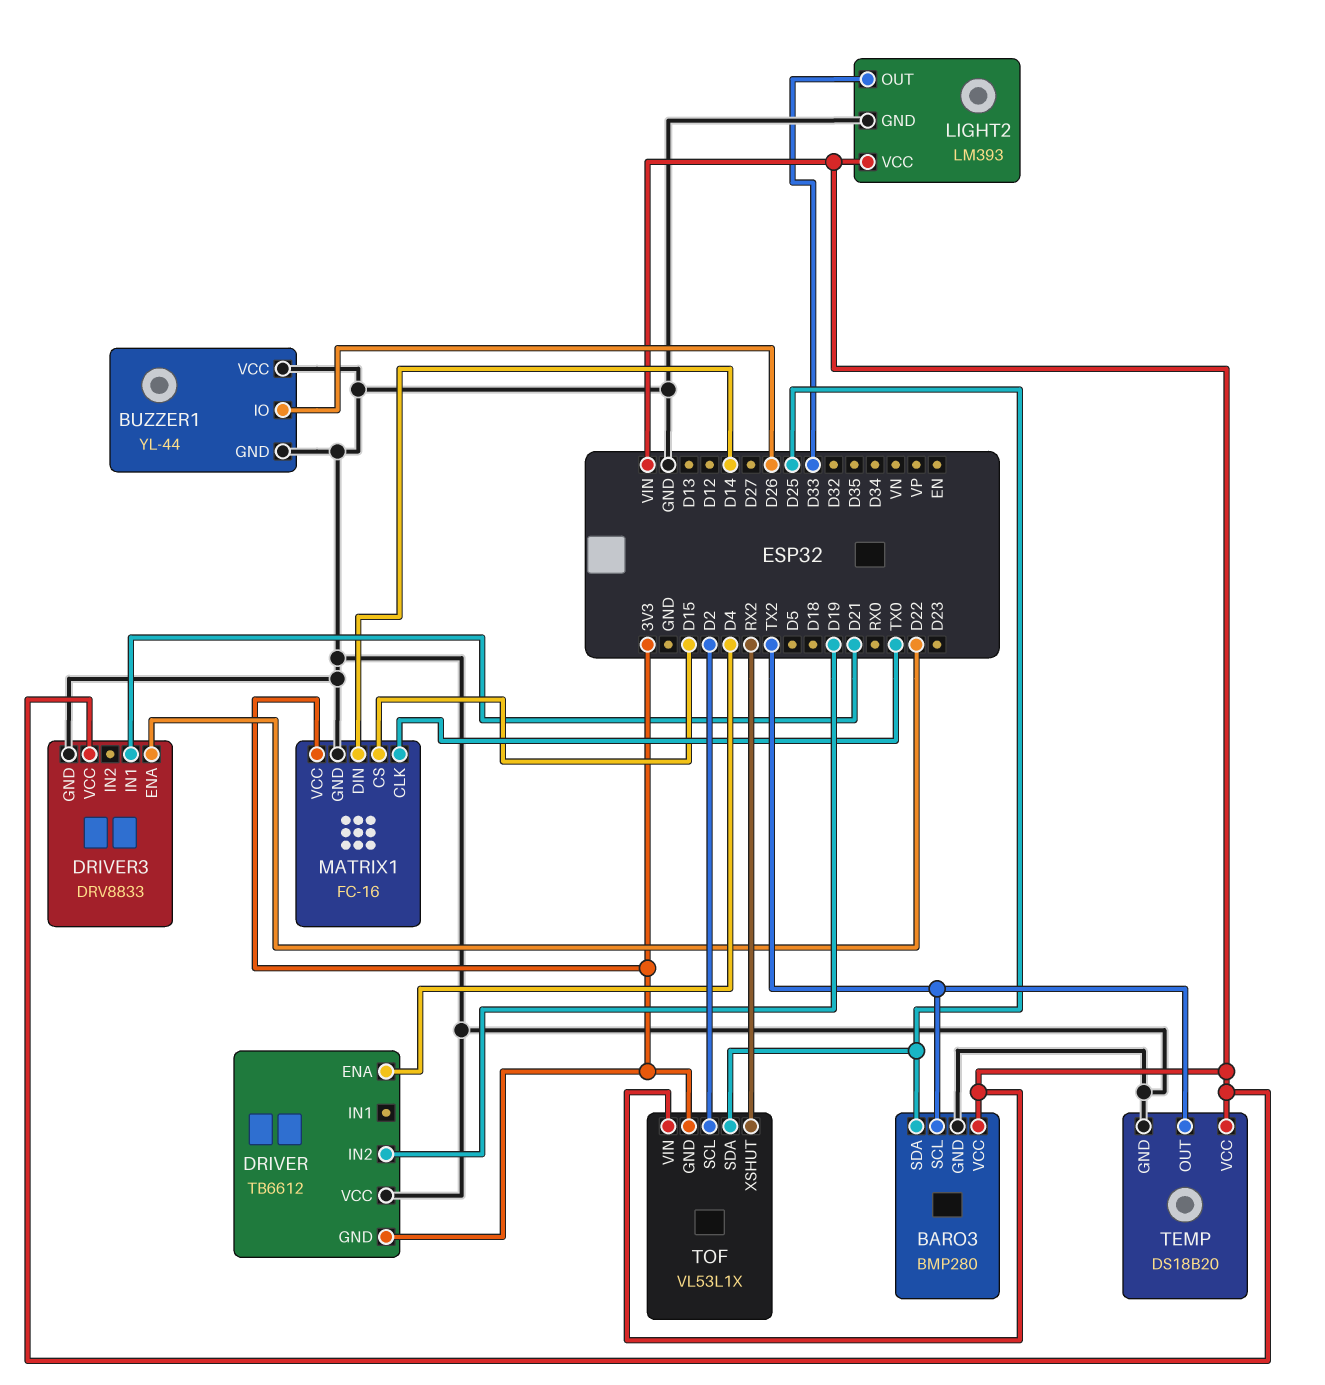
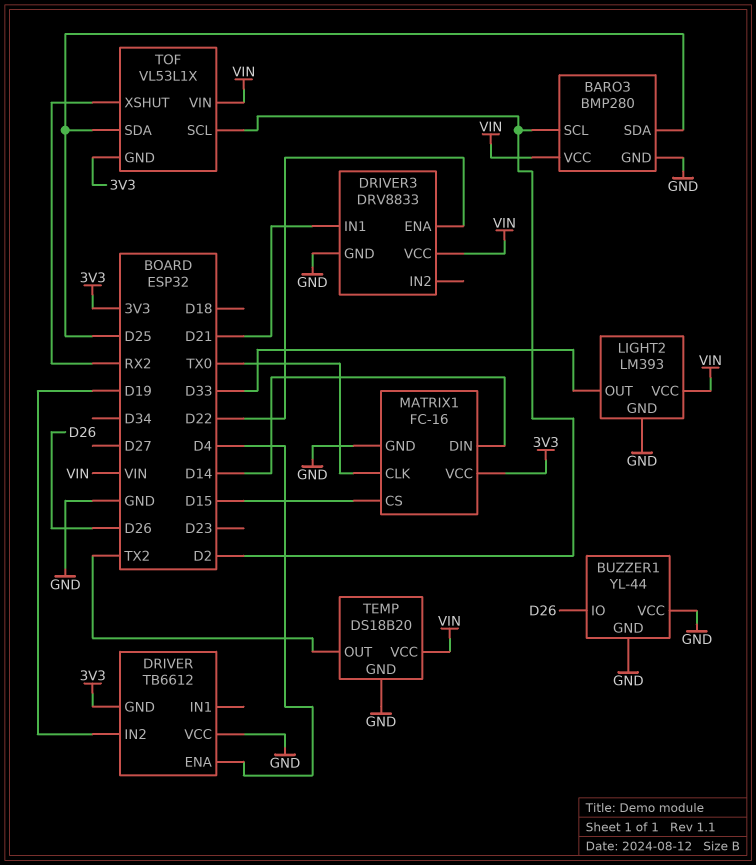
BARO3 pin SCL: TX2 -> D2

